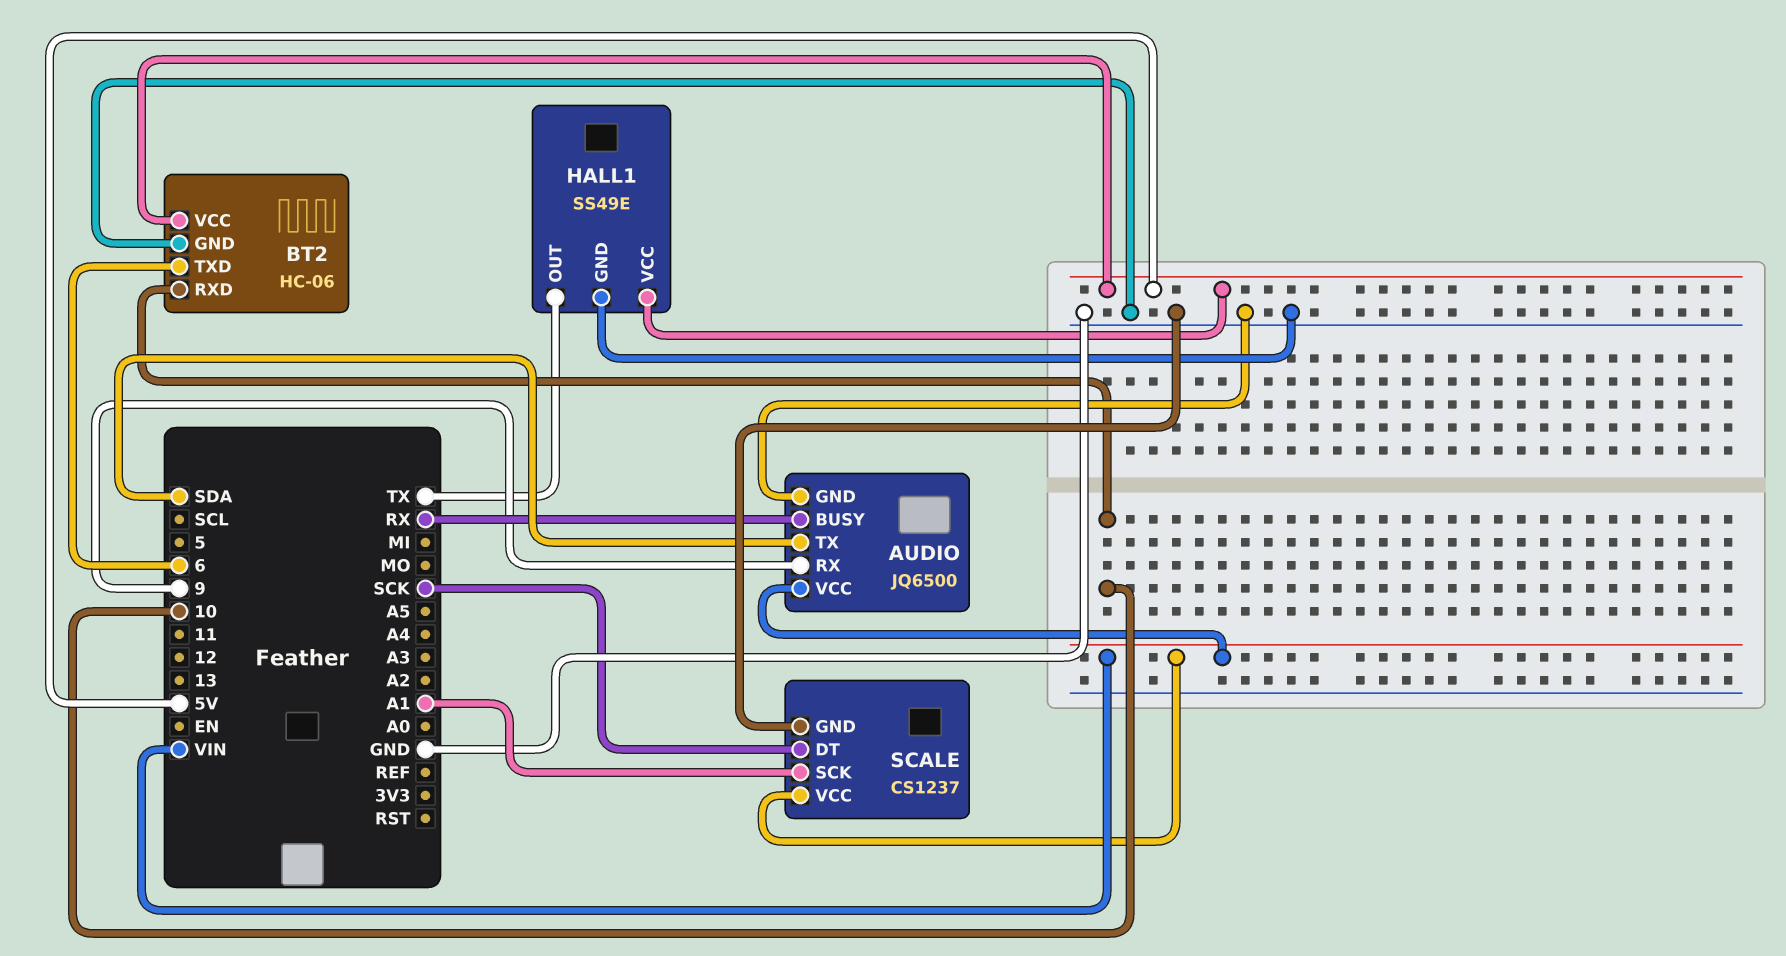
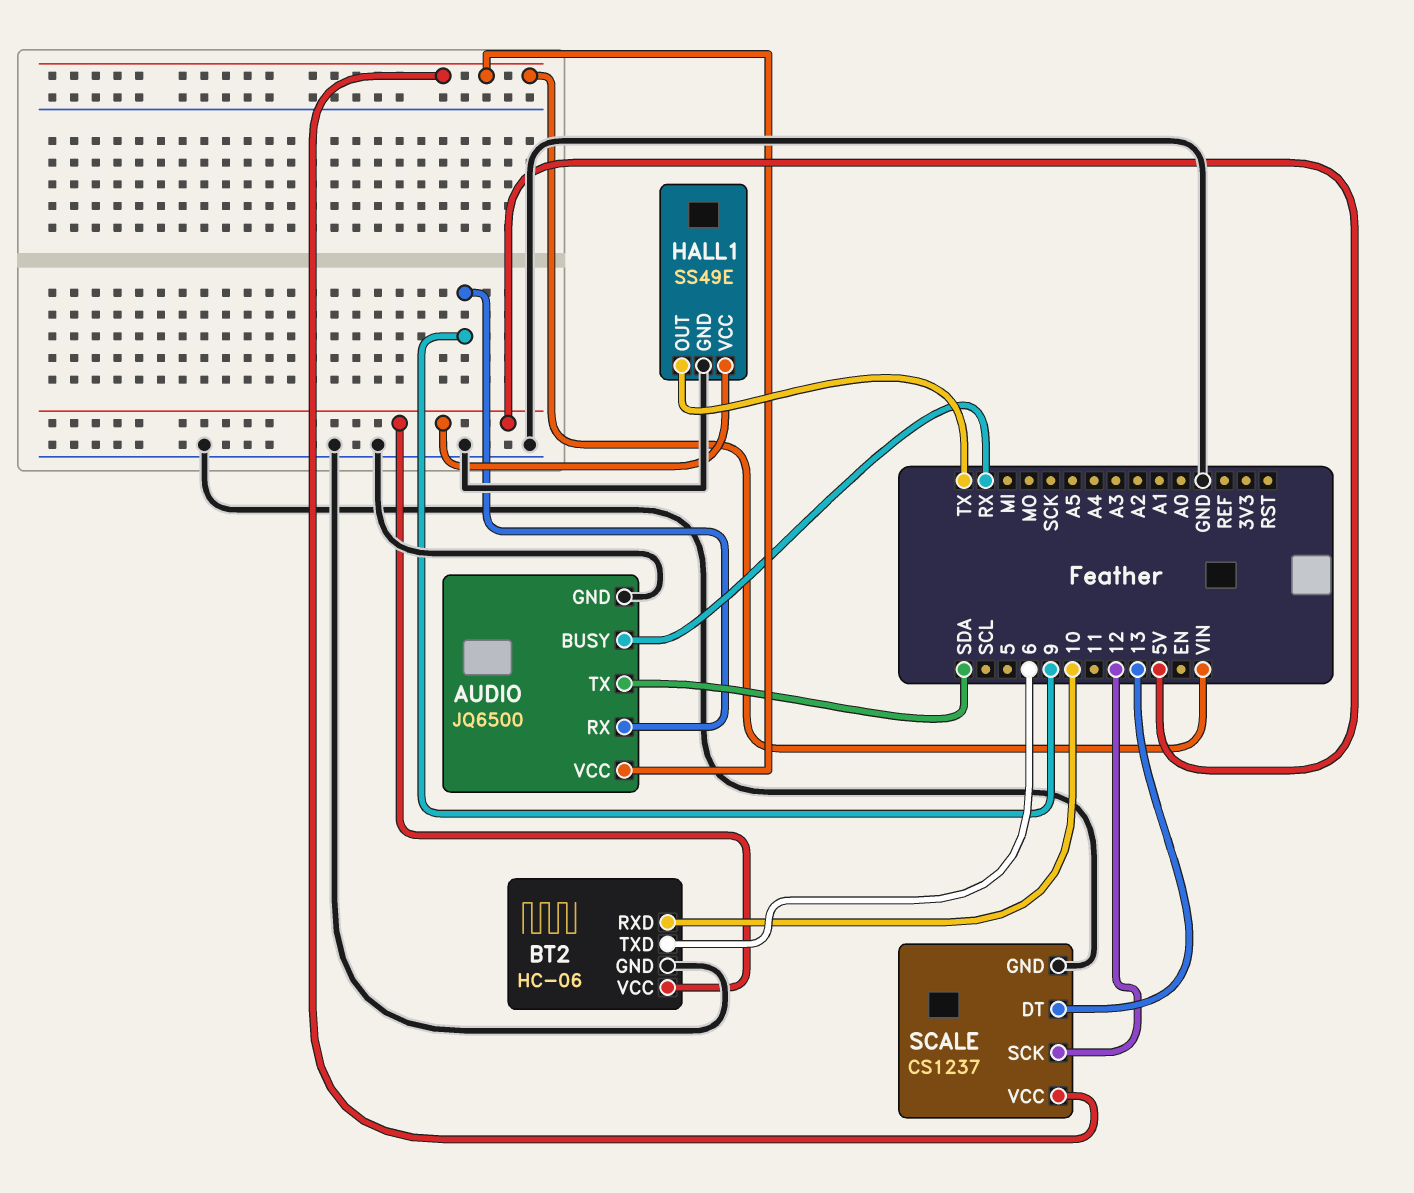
SCALE pin DT: SCK -> 13
SCALE pin SCK: A1 -> 12

